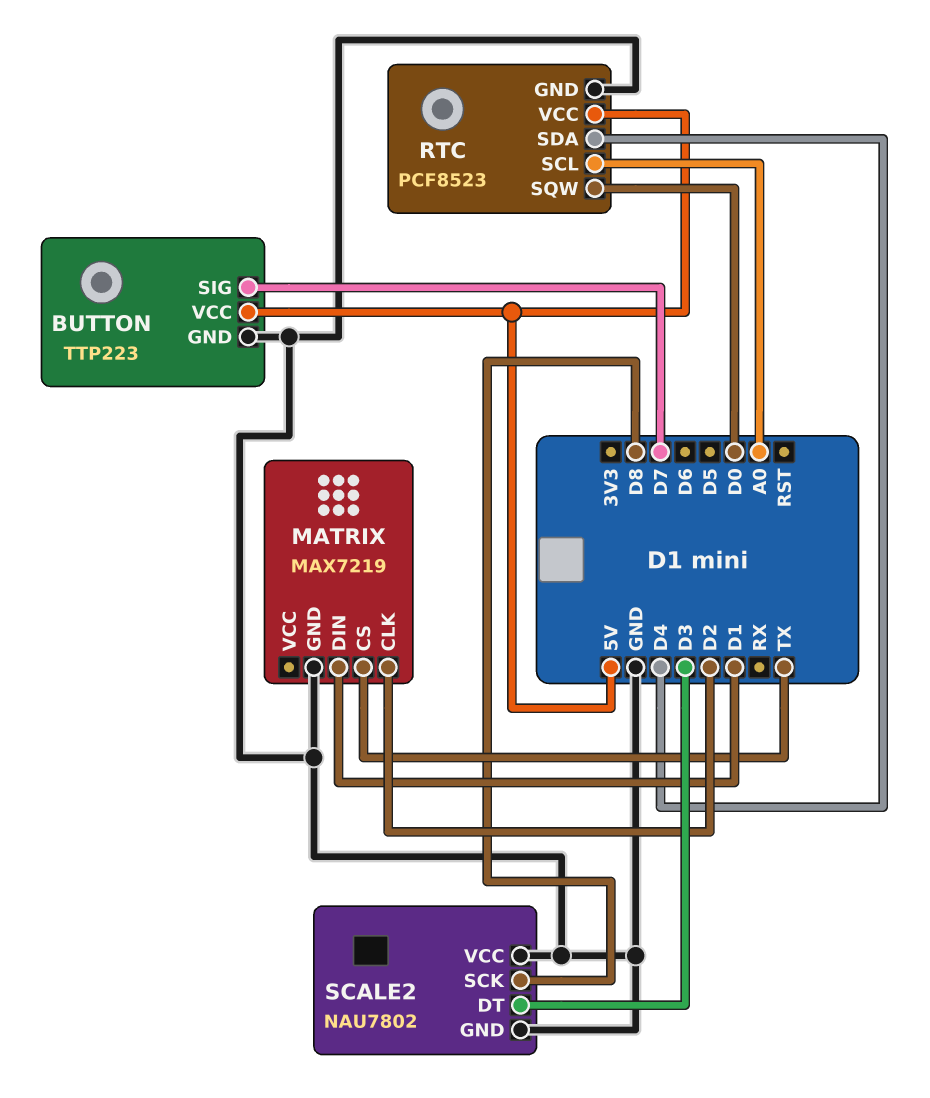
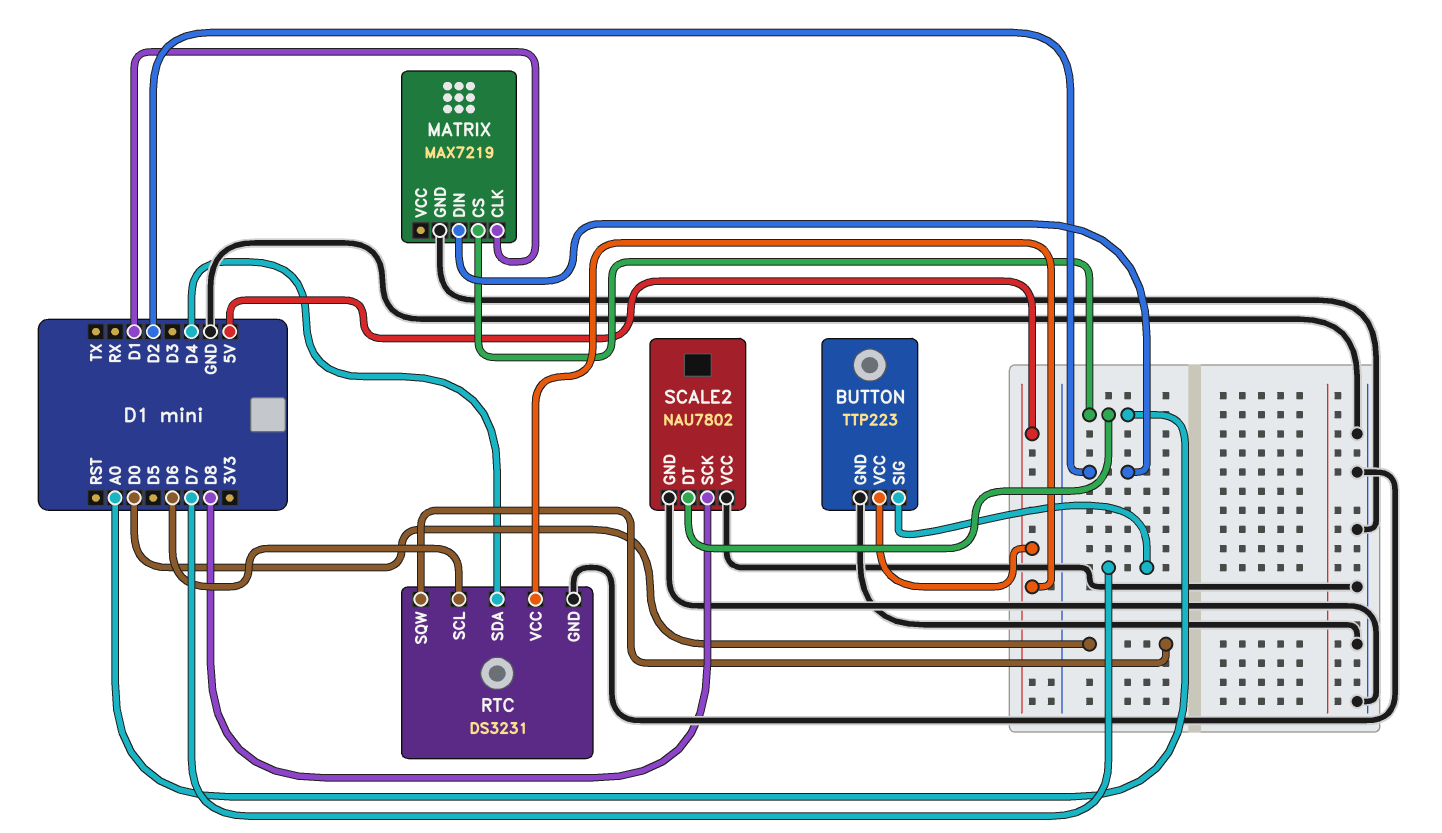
MATRIX pin CLK: D2 -> D1
MATRIX pin CS: TX -> A0
MATRIX pin DIN: D1 -> D2
RTC: PCF8523 -> DS3231
RTC pin SCL: A0 -> D6
SCALE2 pin DT: D3 -> A0

